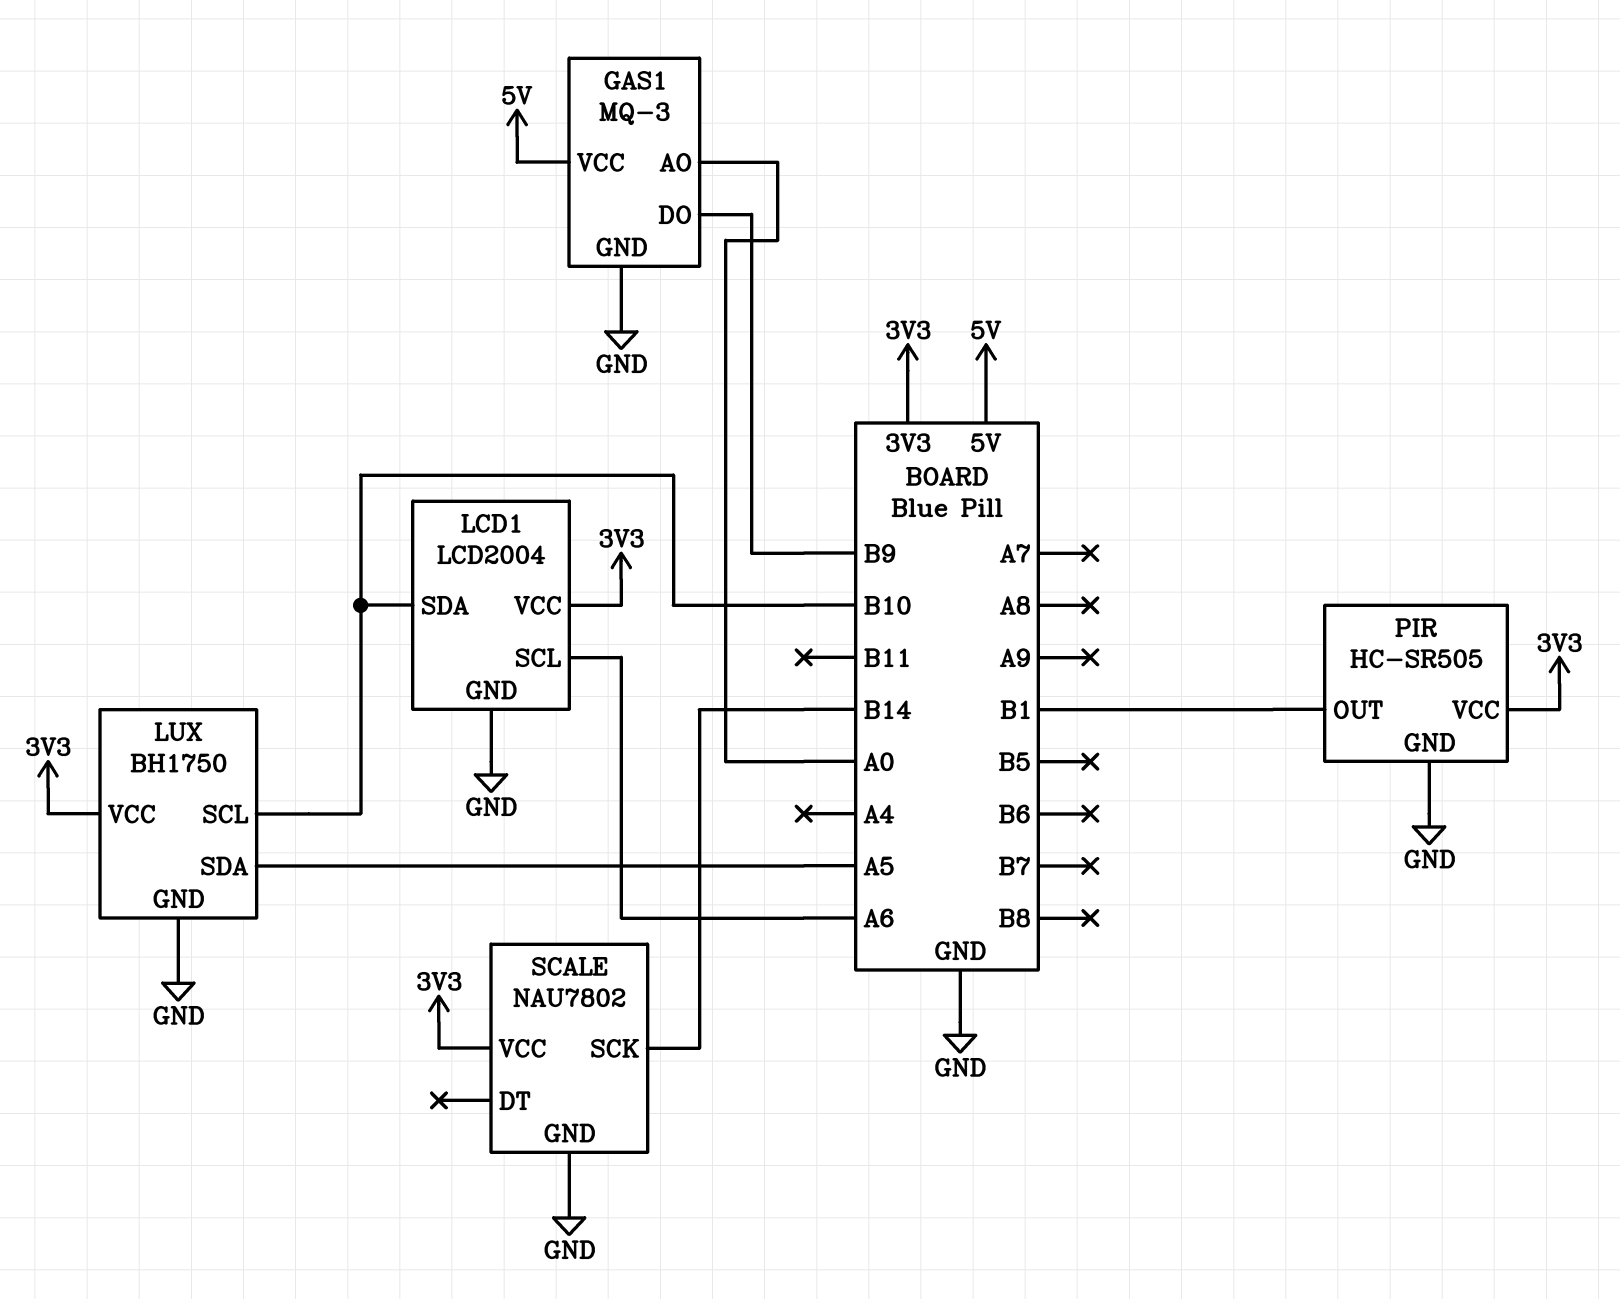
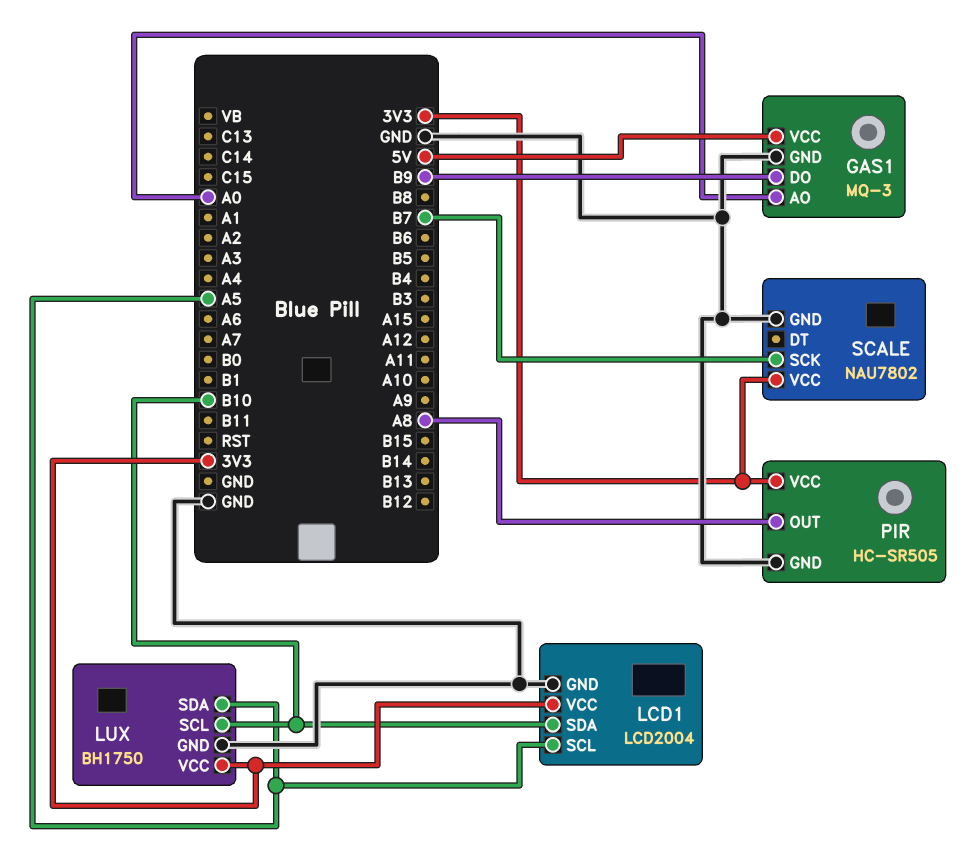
LCD1 pin SCL: A6 -> A5
PIR pin OUT: B1 -> A8
SCALE pin SCK: B14 -> B7

